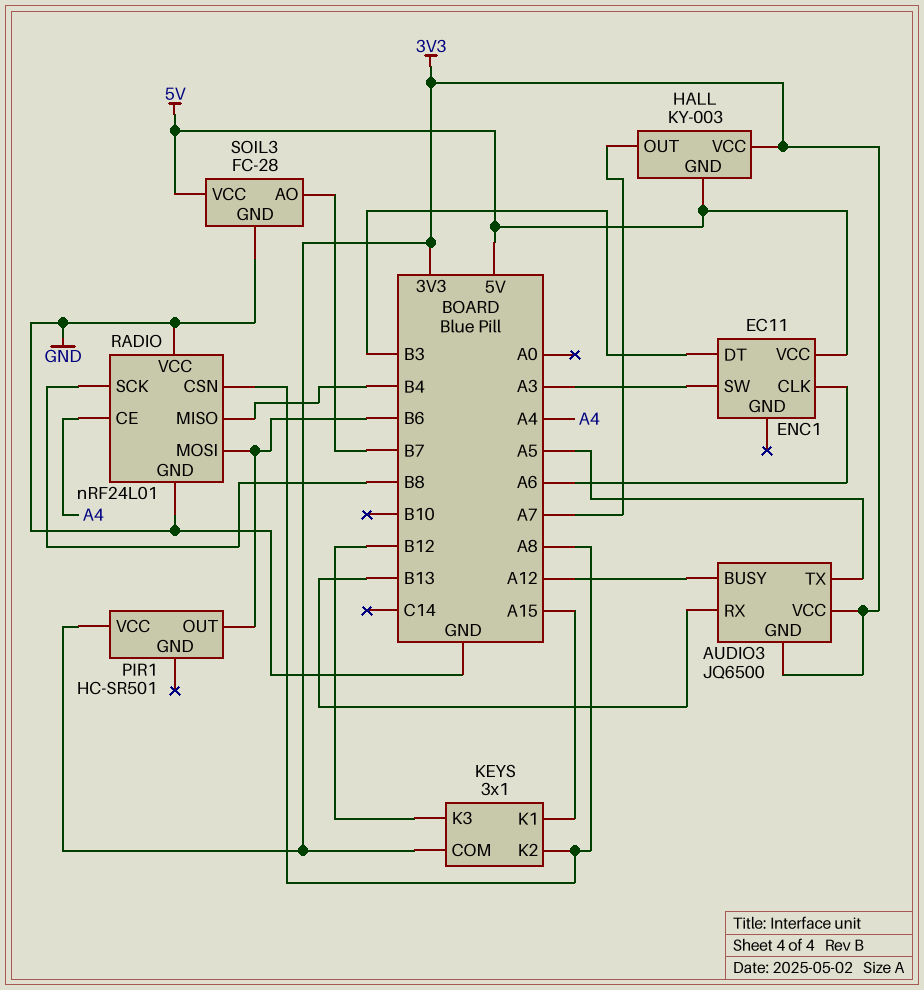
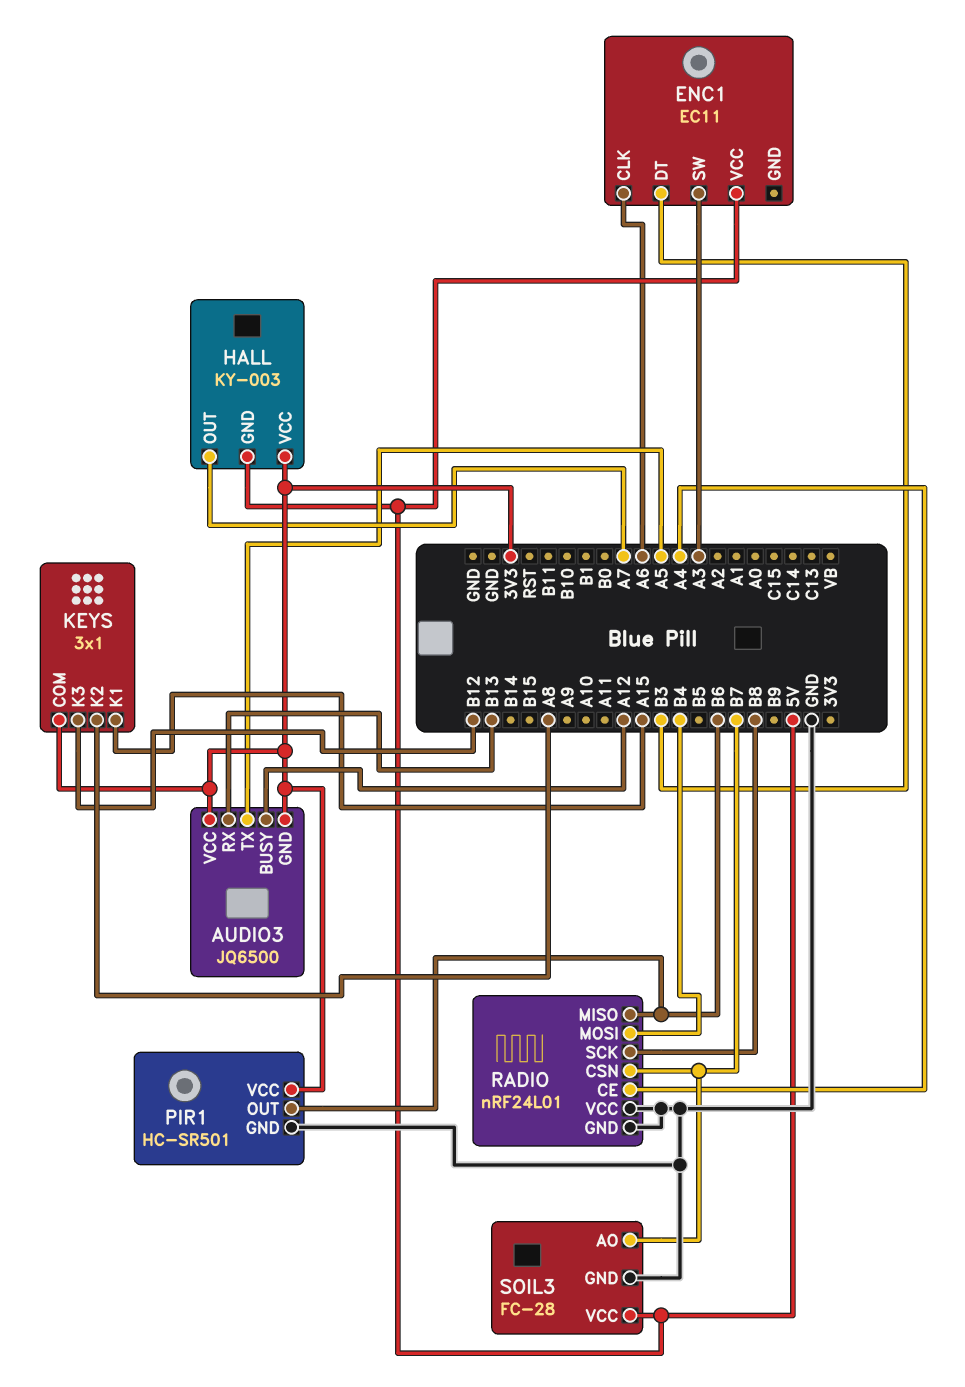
PIR1 pin GND: none -> GND
RADIO pin CSN: A8 -> B7
RADIO pin MISO: B4 -> B6
RADIO pin MOSI: B6 -> B4

